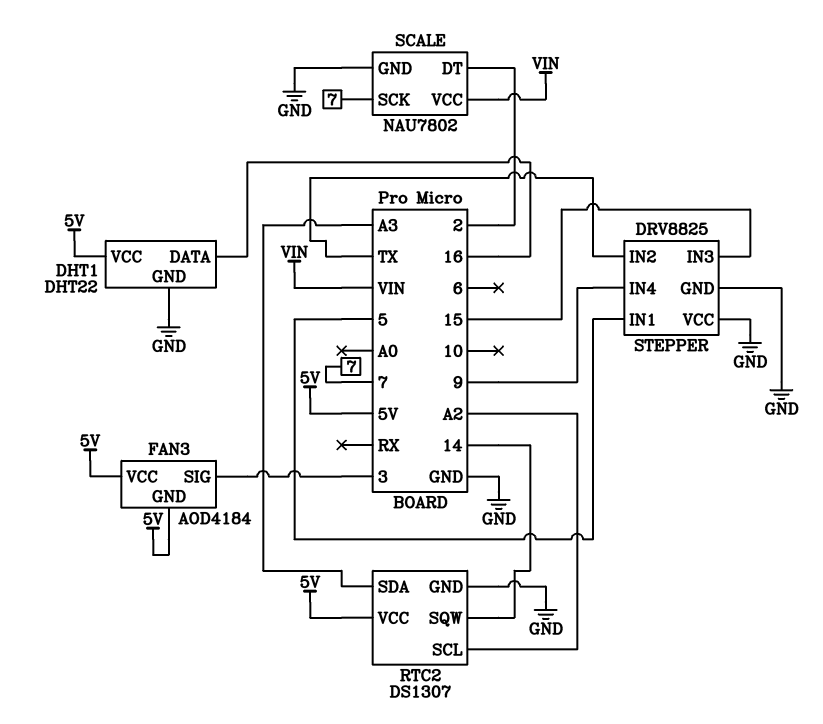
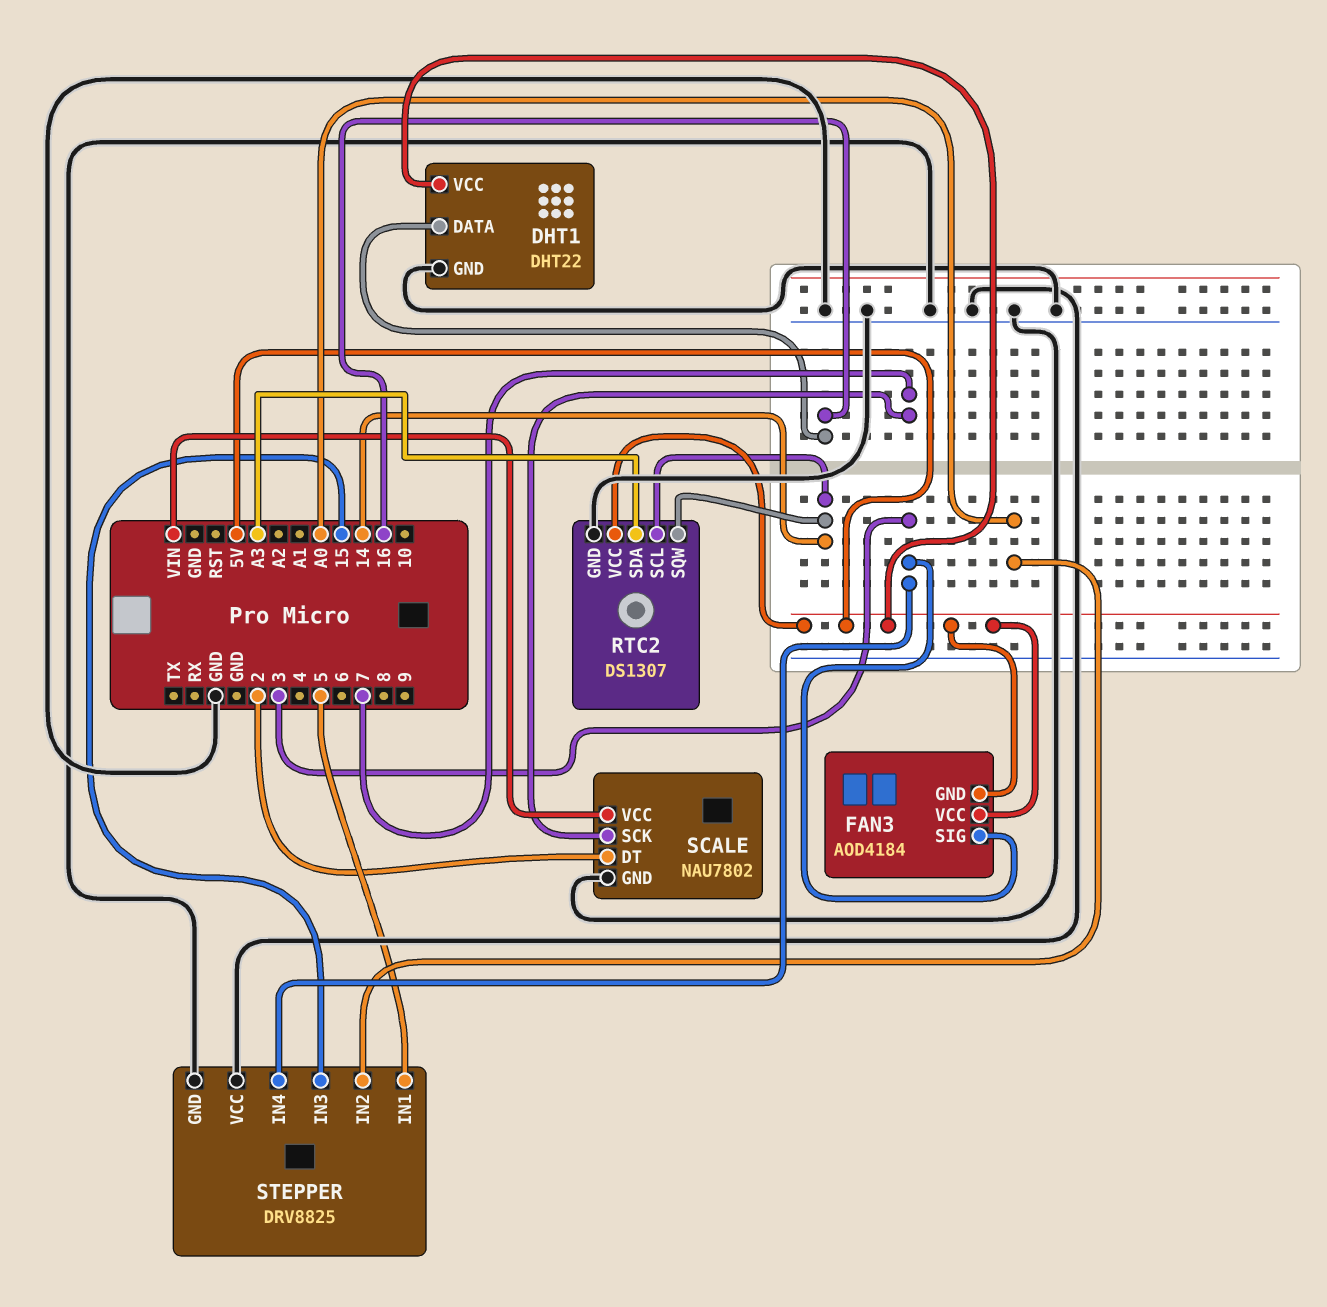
RTC2 pin SCL: A2 -> 14
STEPPER pin IN2: TX -> A0
STEPPER pin IN4: 9 -> 3

